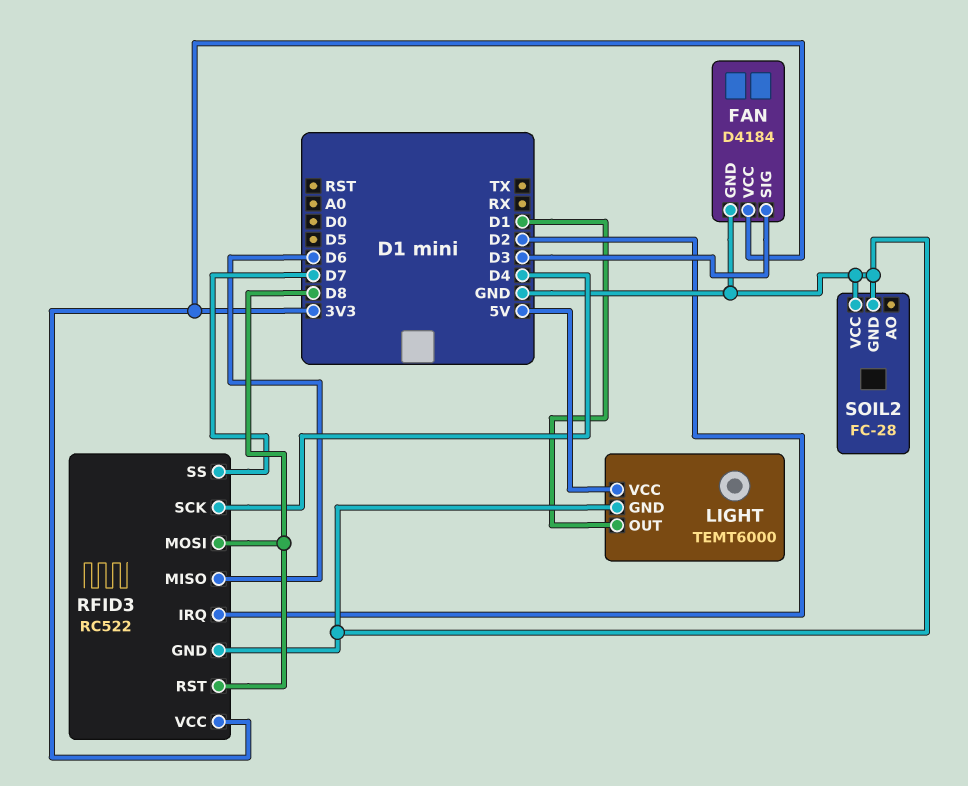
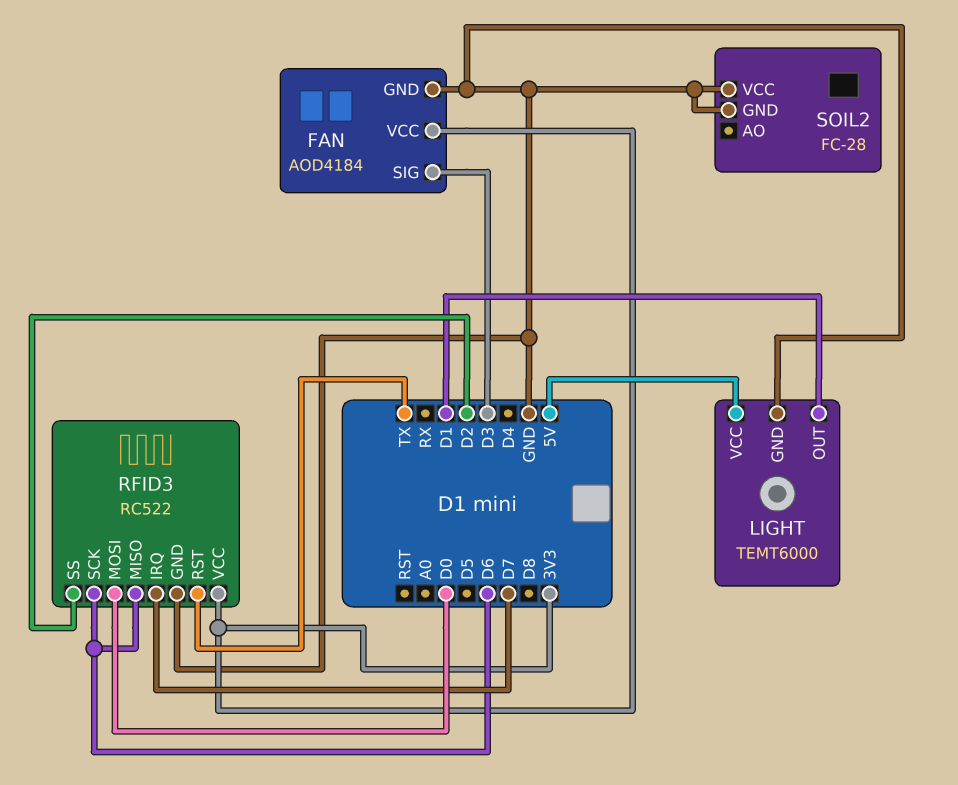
FAN: D4184 -> AOD4184
RFID3 pin IRQ: D2 -> D7
RFID3 pin MOSI: D8 -> D0
RFID3 pin RST: D8 -> TX
RFID3 pin SCK: D4 -> D6
RFID3 pin SS: D7 -> D2

